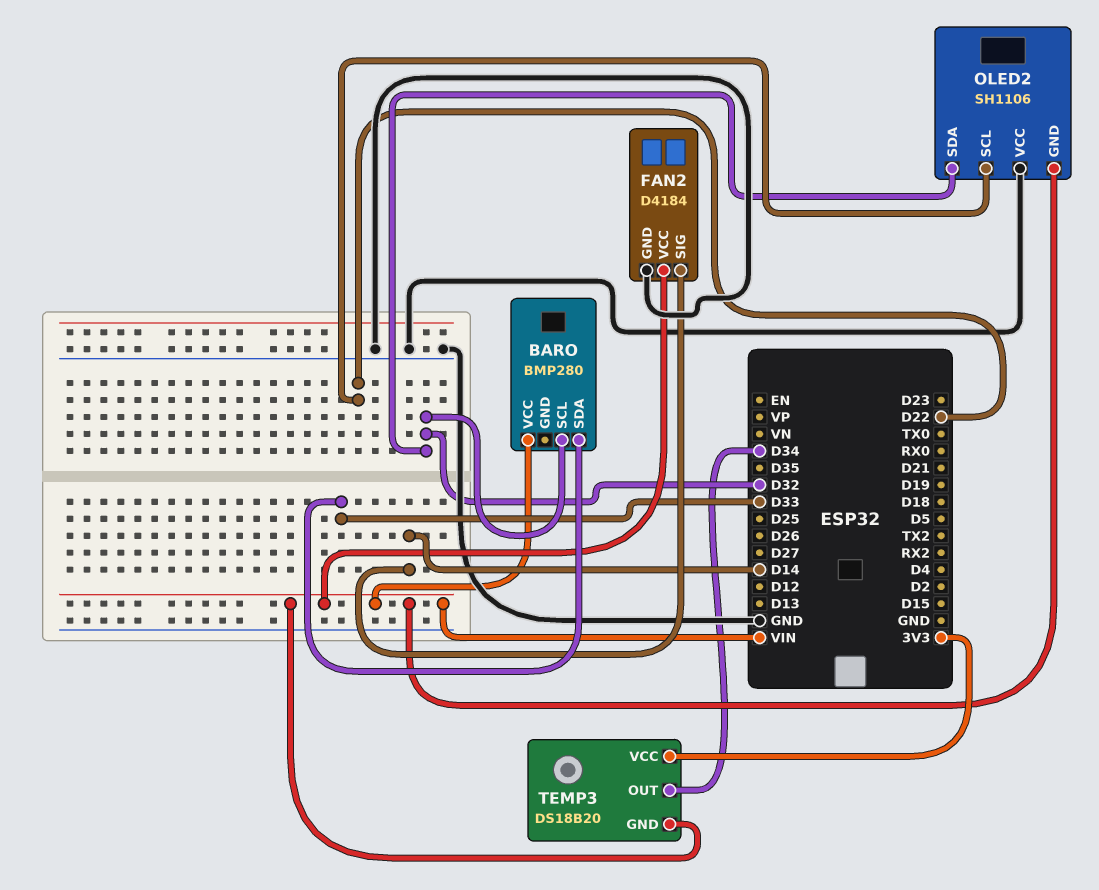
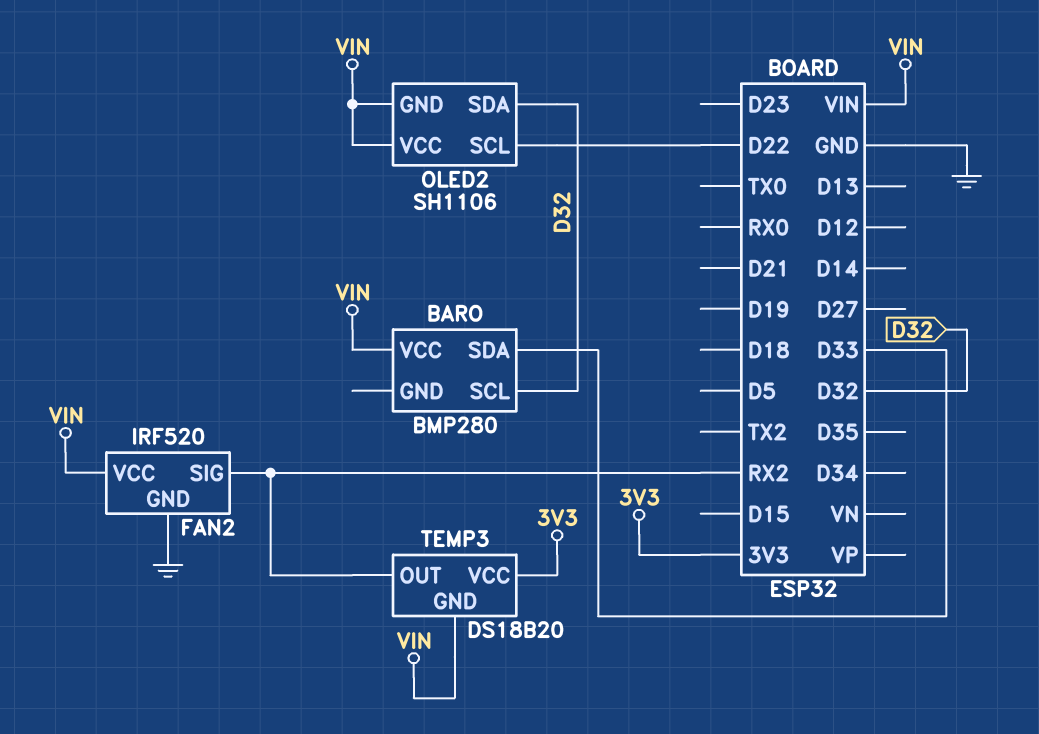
FAN2: D4184 -> IRF520
FAN2 pin SIG: D14 -> RX2
OLED2 pin VCC: GND -> VIN
TEMP3 pin OUT: D34 -> RX2

